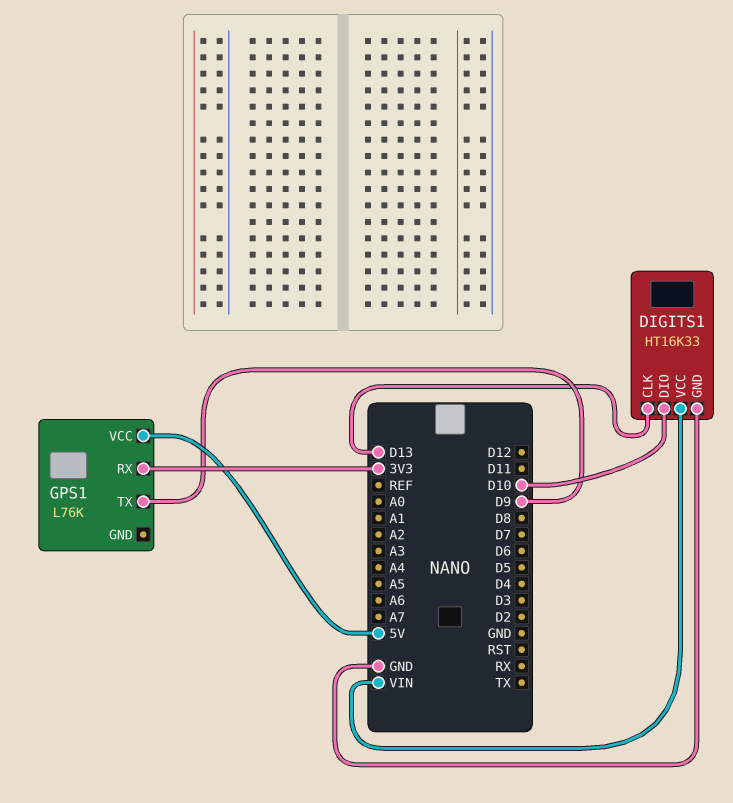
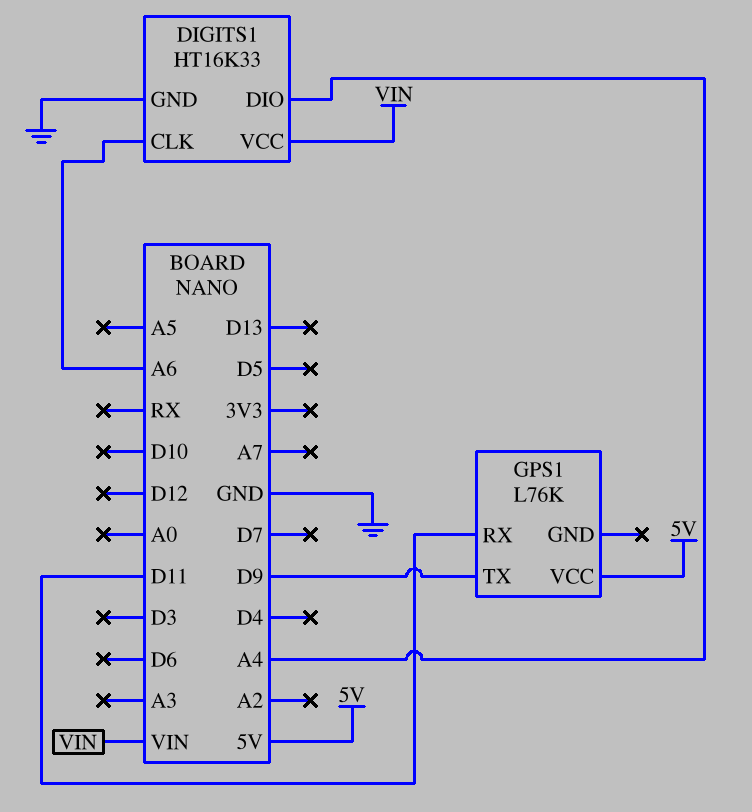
DIGITS1 pin CLK: D13 -> A6
DIGITS1 pin DIO: D10 -> A4
GPS1 pin RX: 3V3 -> D11

